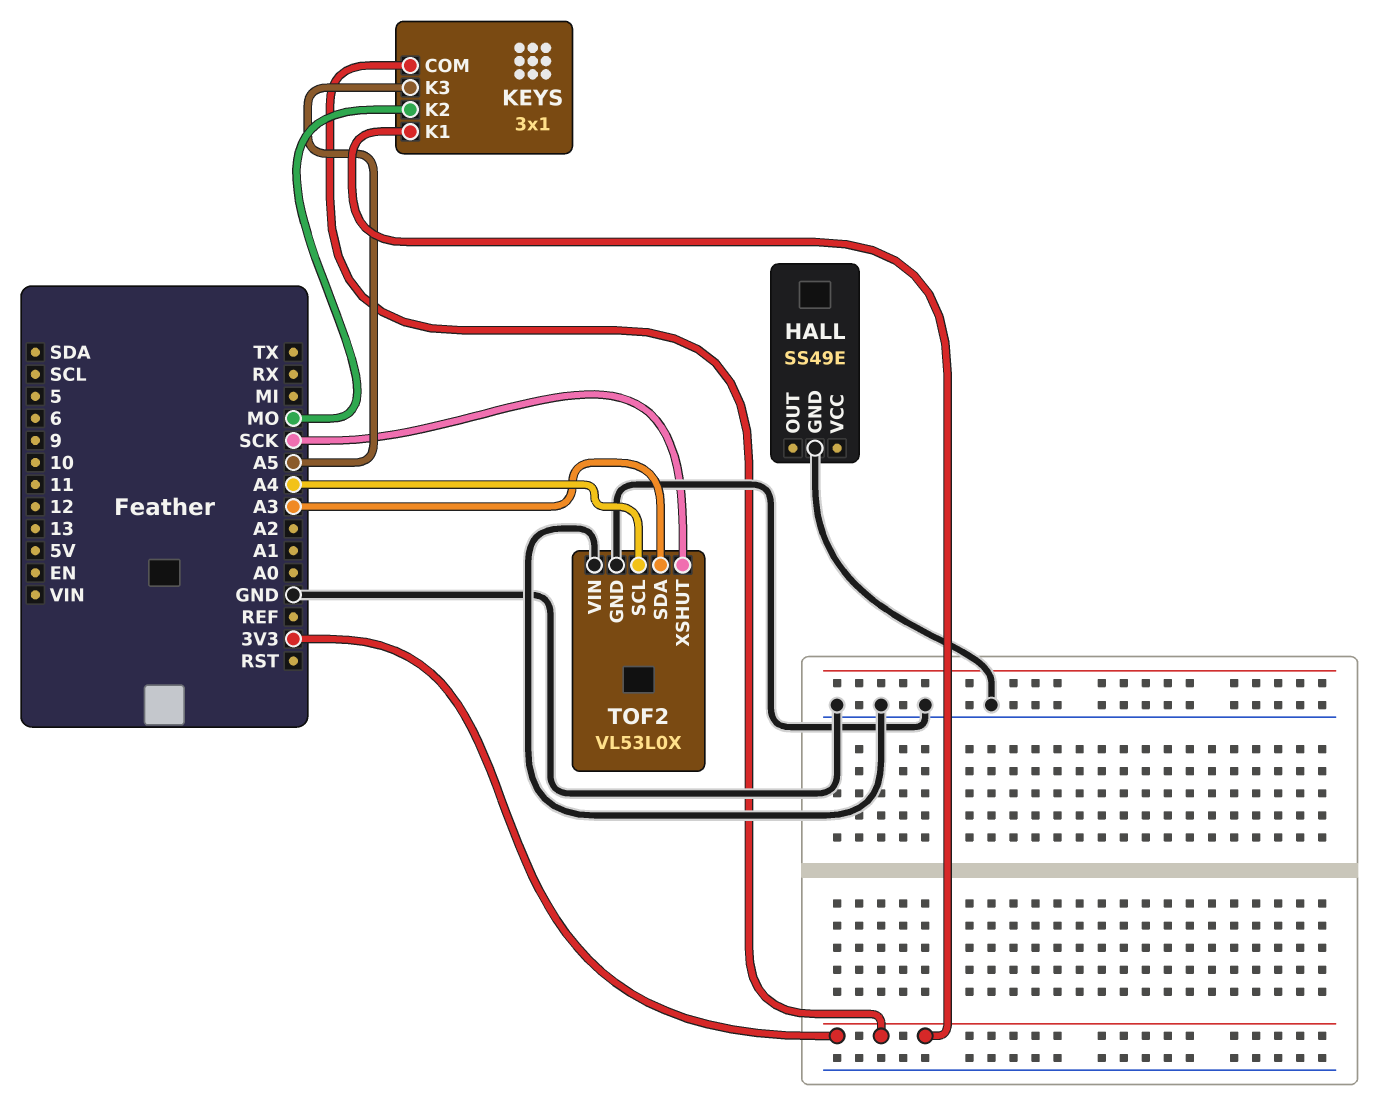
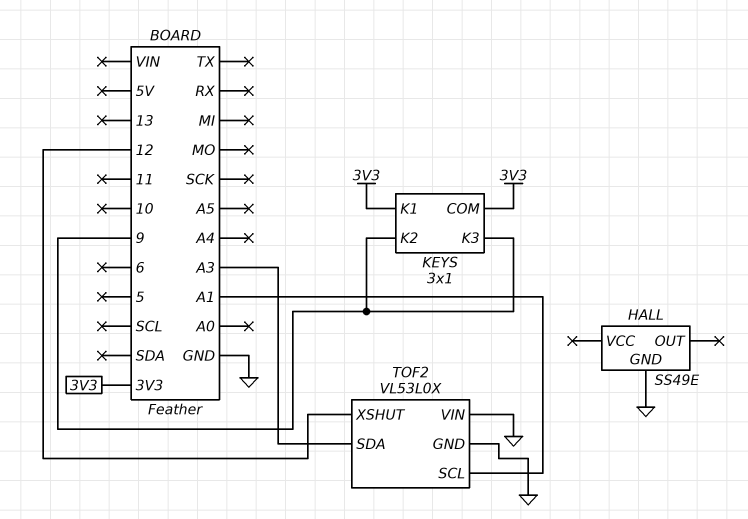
KEYS pin K2: MO -> 9
KEYS pin K3: A5 -> 9
TOF2 pin SCL: A4 -> A1
TOF2 pin XSHUT: SCK -> 12

